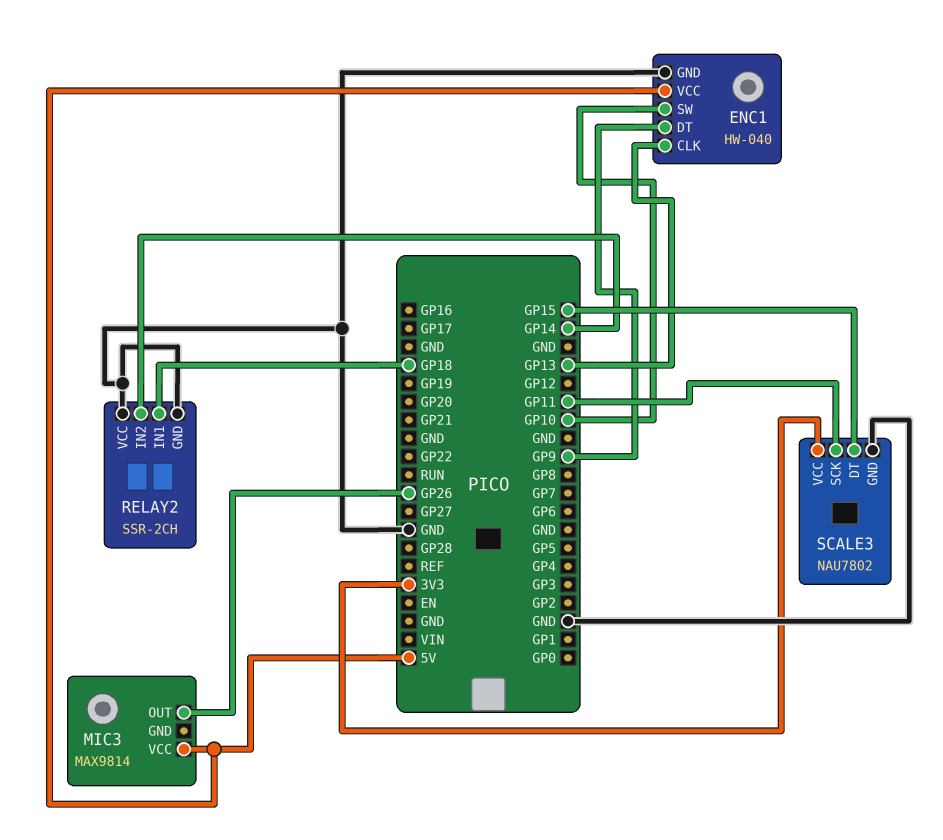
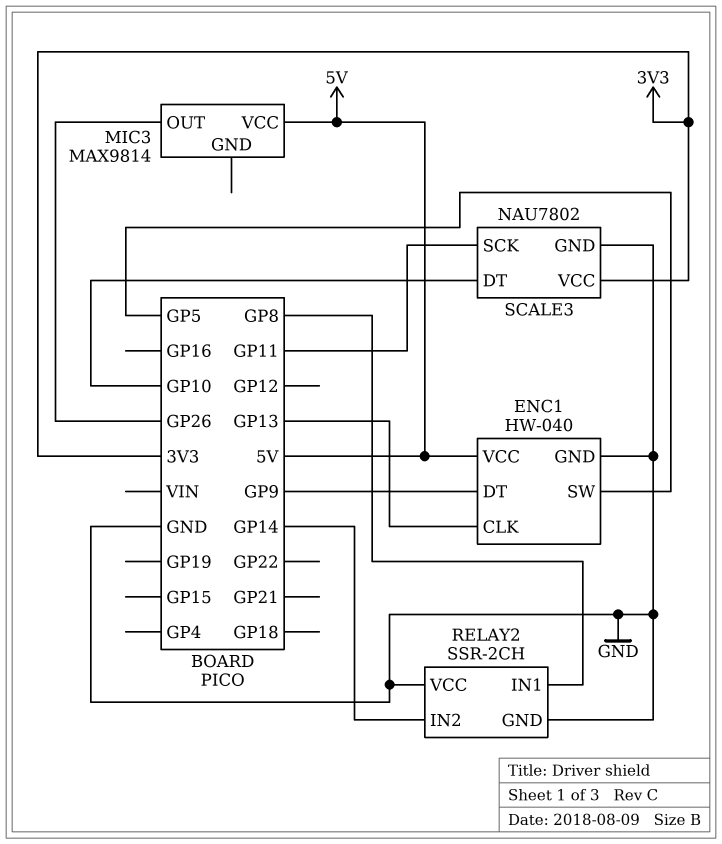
ENC1 pin SW: GP10 -> GP5
RELAY2 pin IN1: GP18 -> GP8
SCALE3 pin DT: GP15 -> GP10

